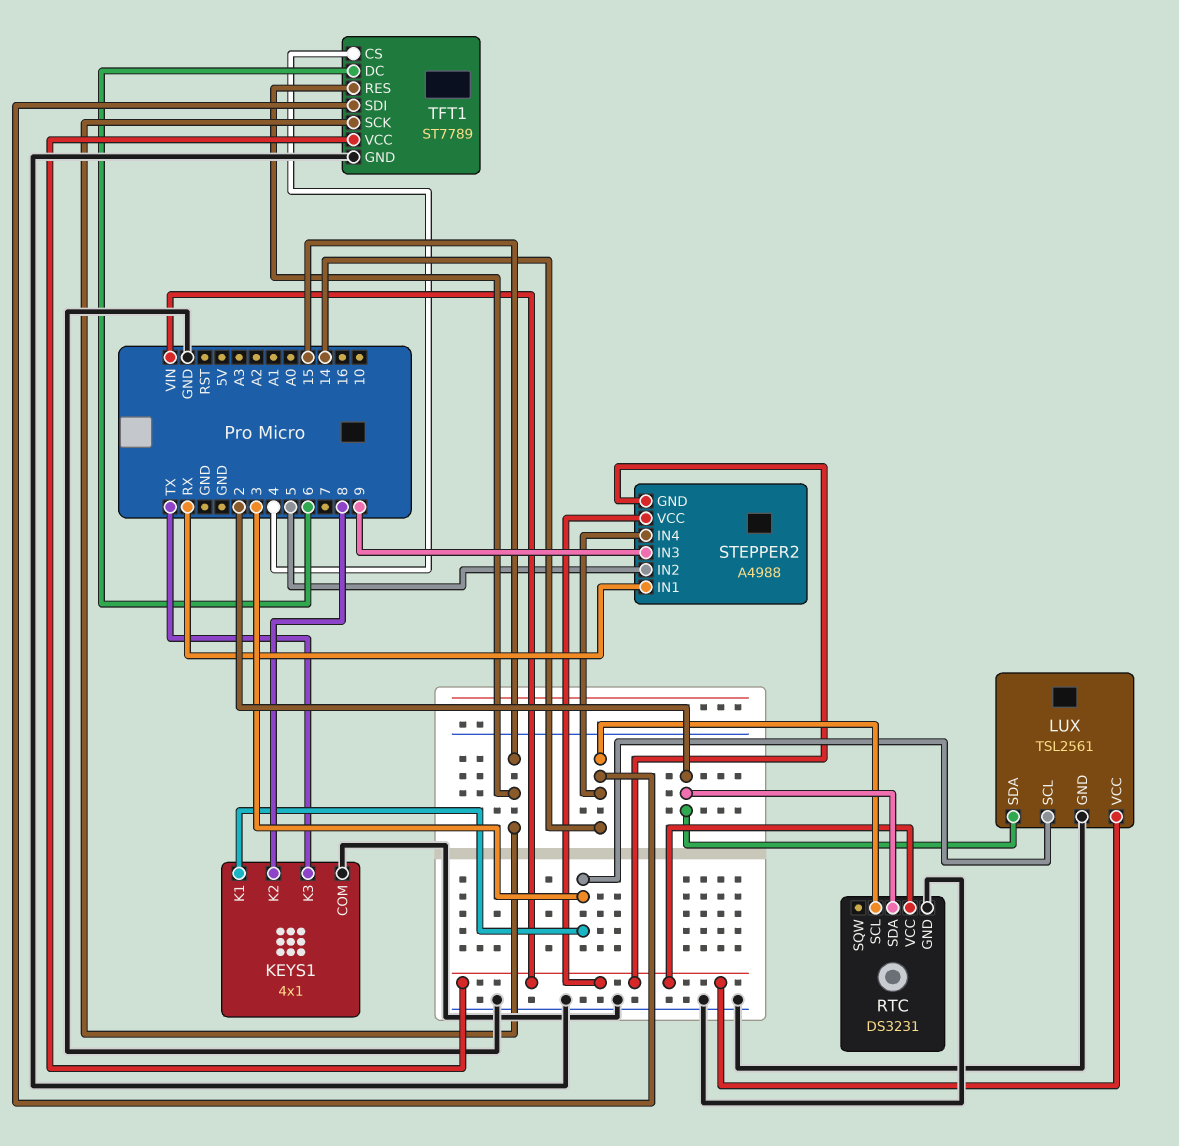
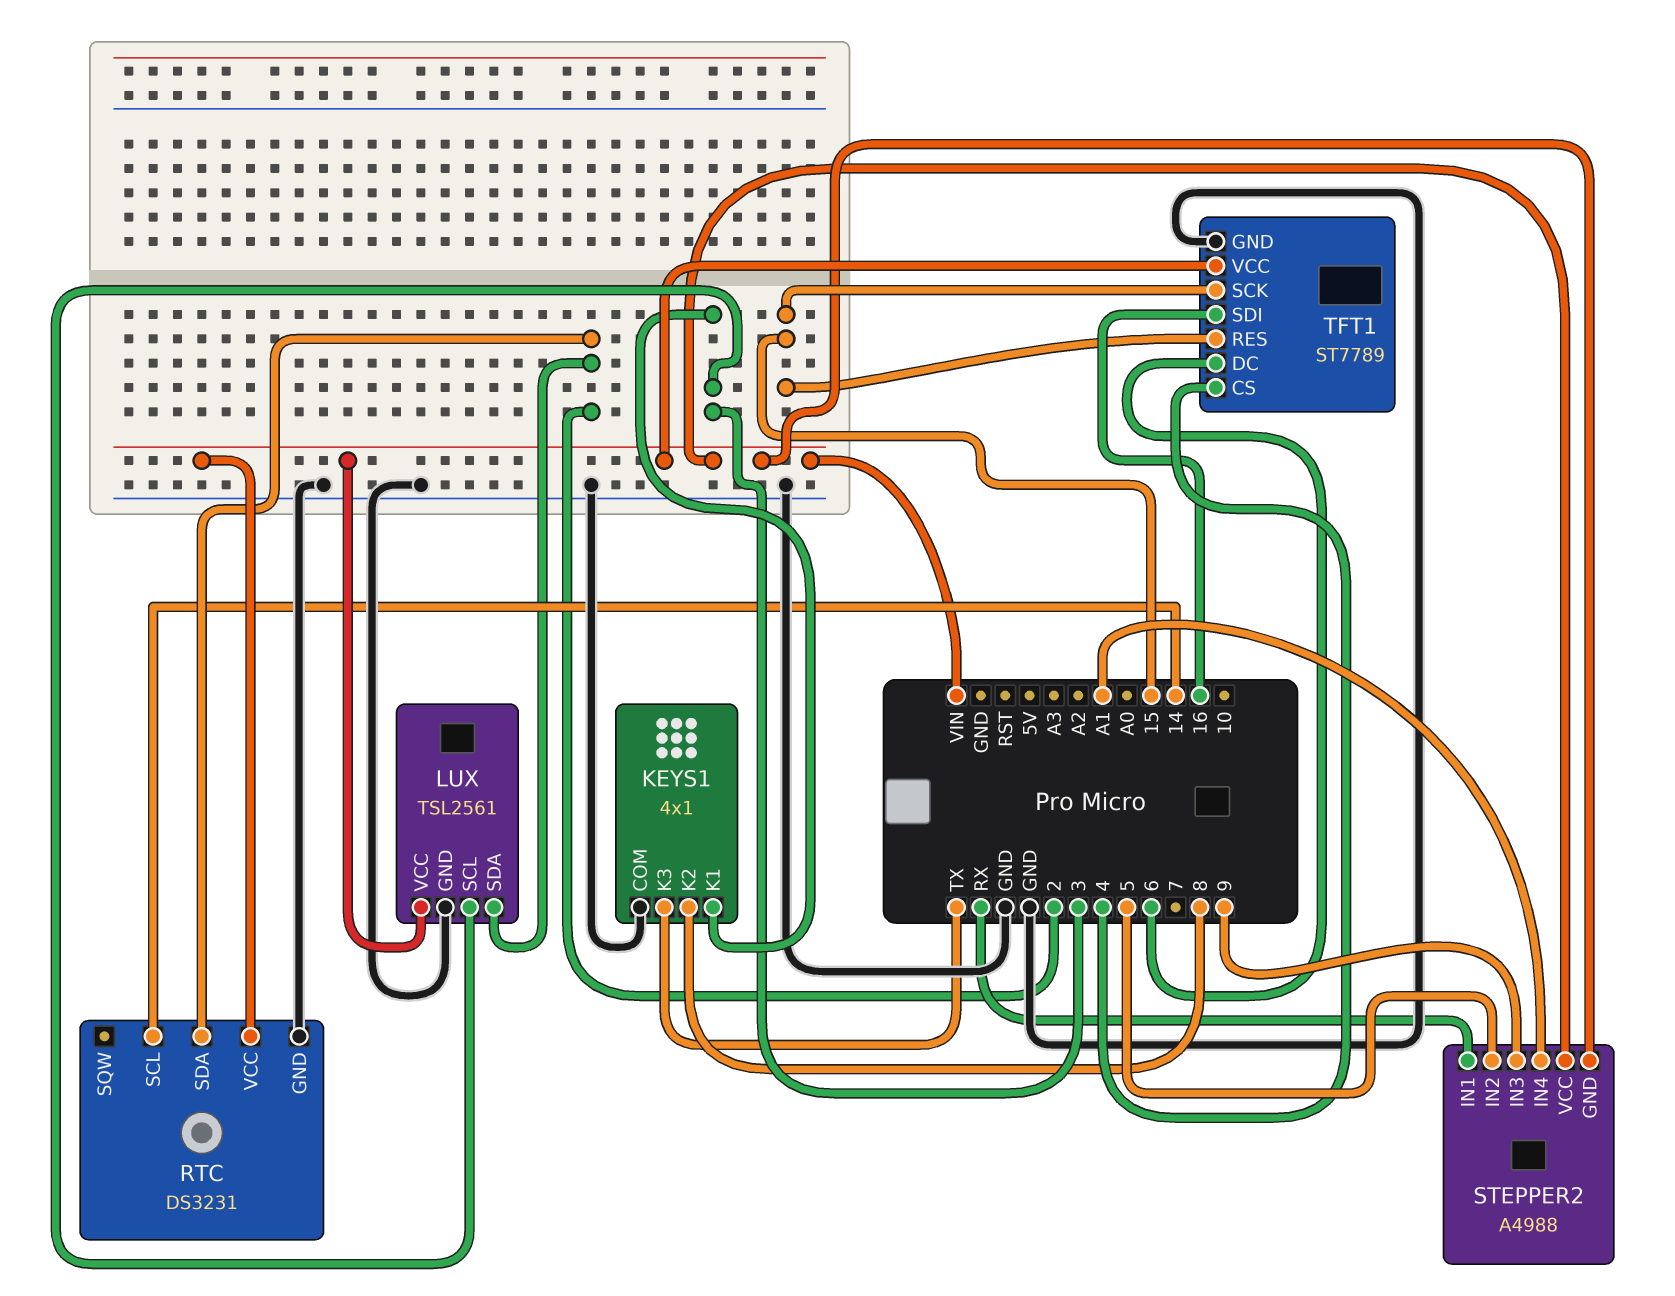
STEPPER2 pin IN4: 14 -> A1
TFT1 pin SDI: 14 -> 16

